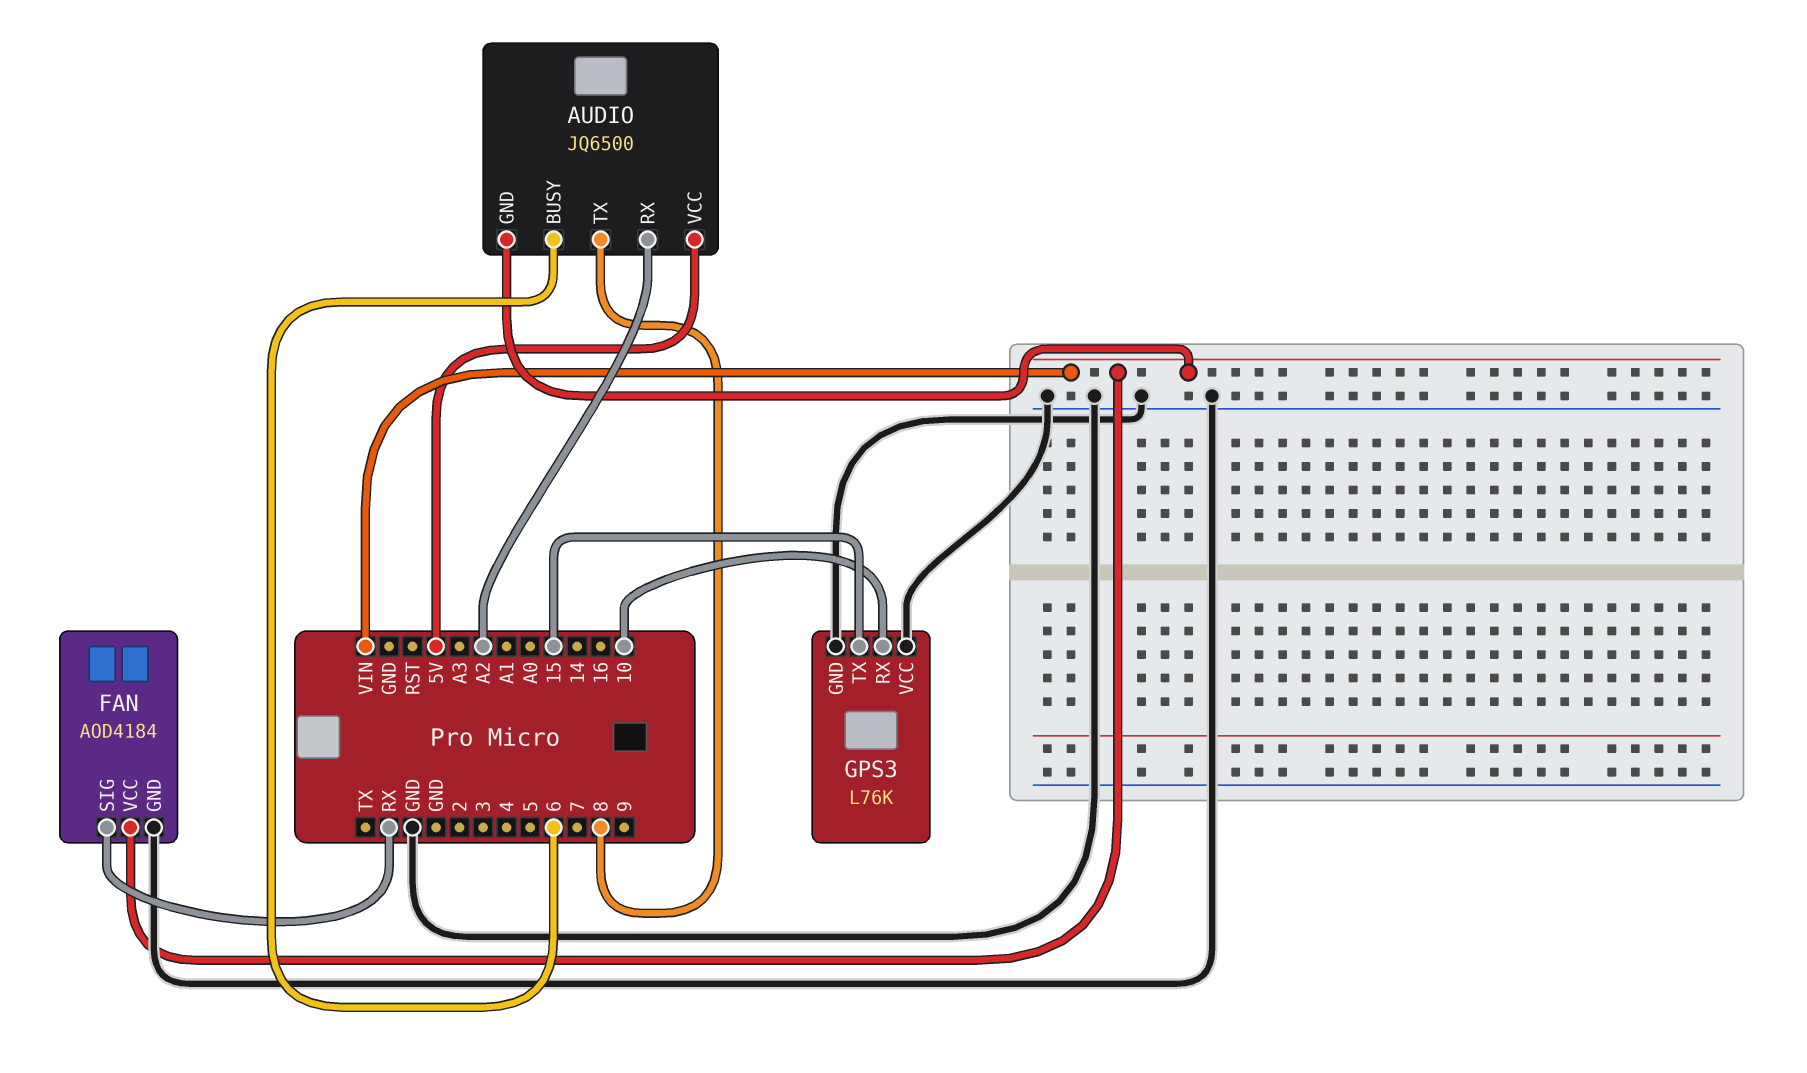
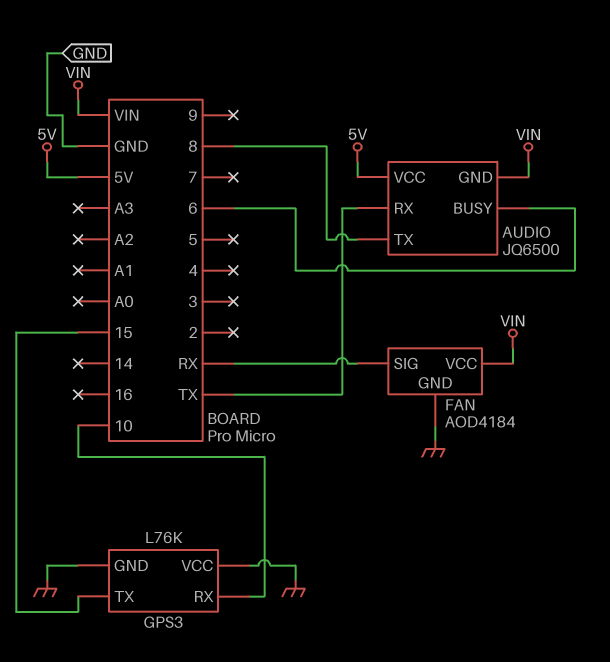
AUDIO pin RX: A2 -> TX

